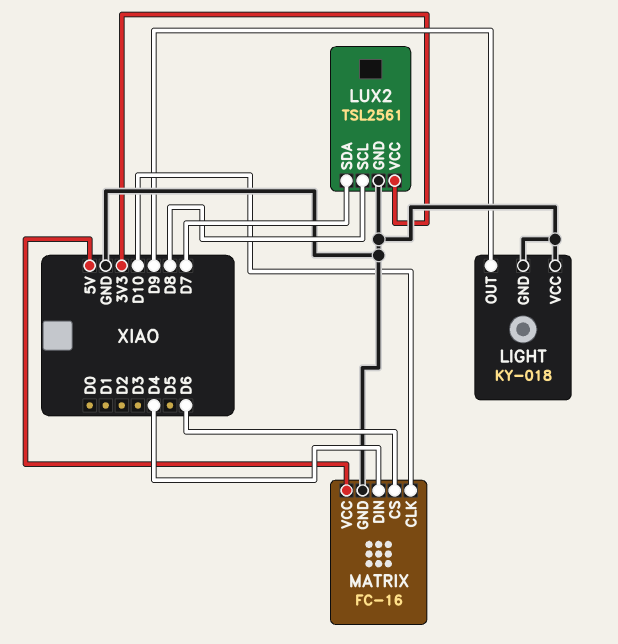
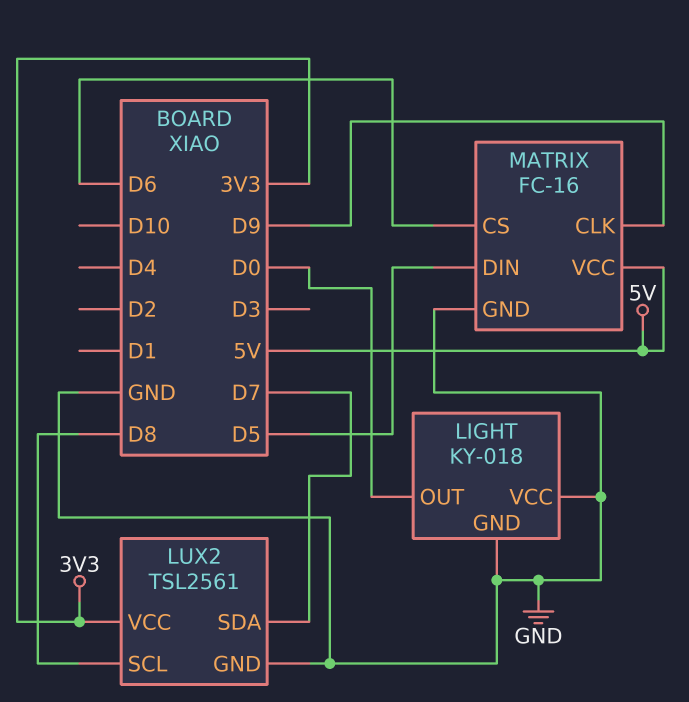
LIGHT pin OUT: D9 -> D0
MATRIX pin CLK: D10 -> D9
MATRIX pin DIN: D4 -> D5

